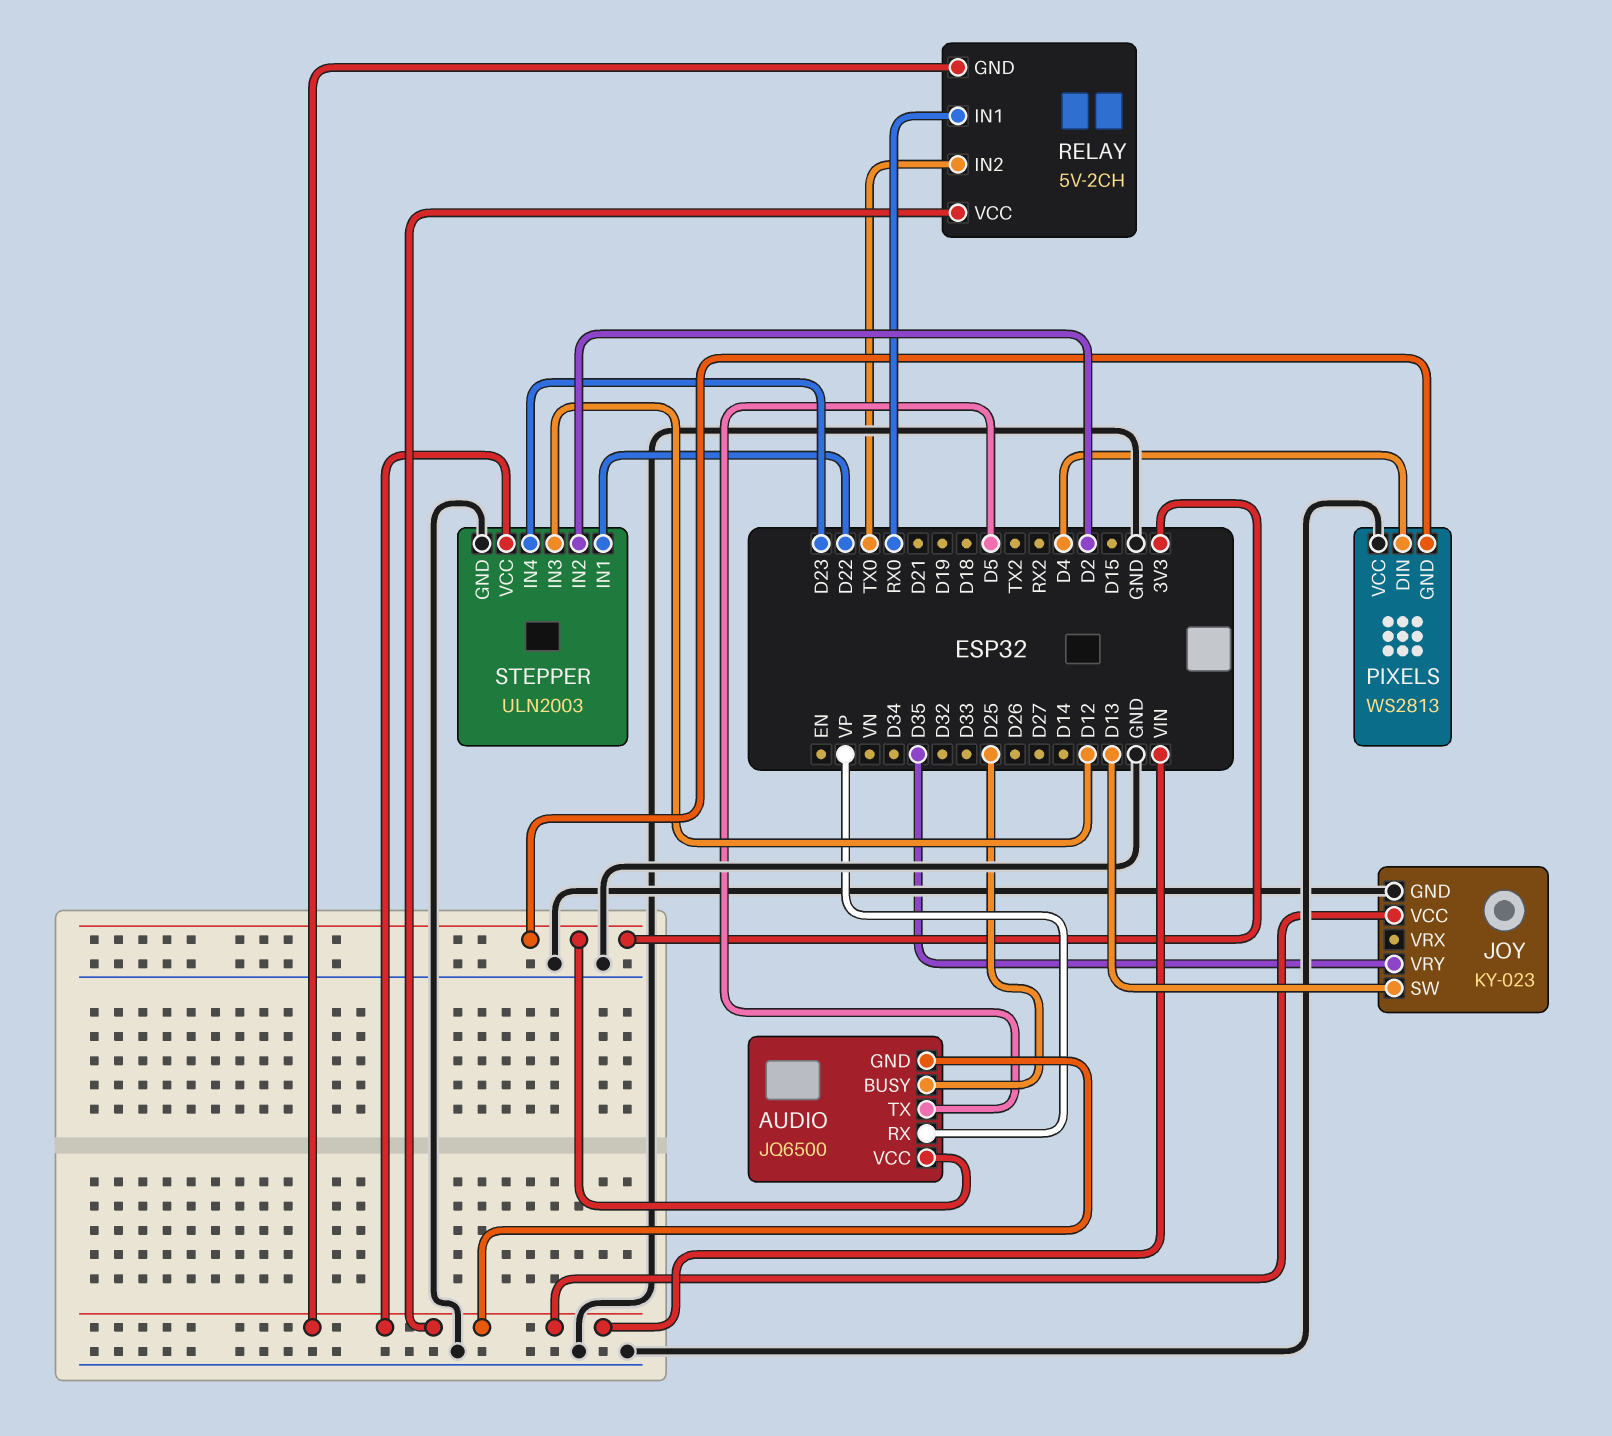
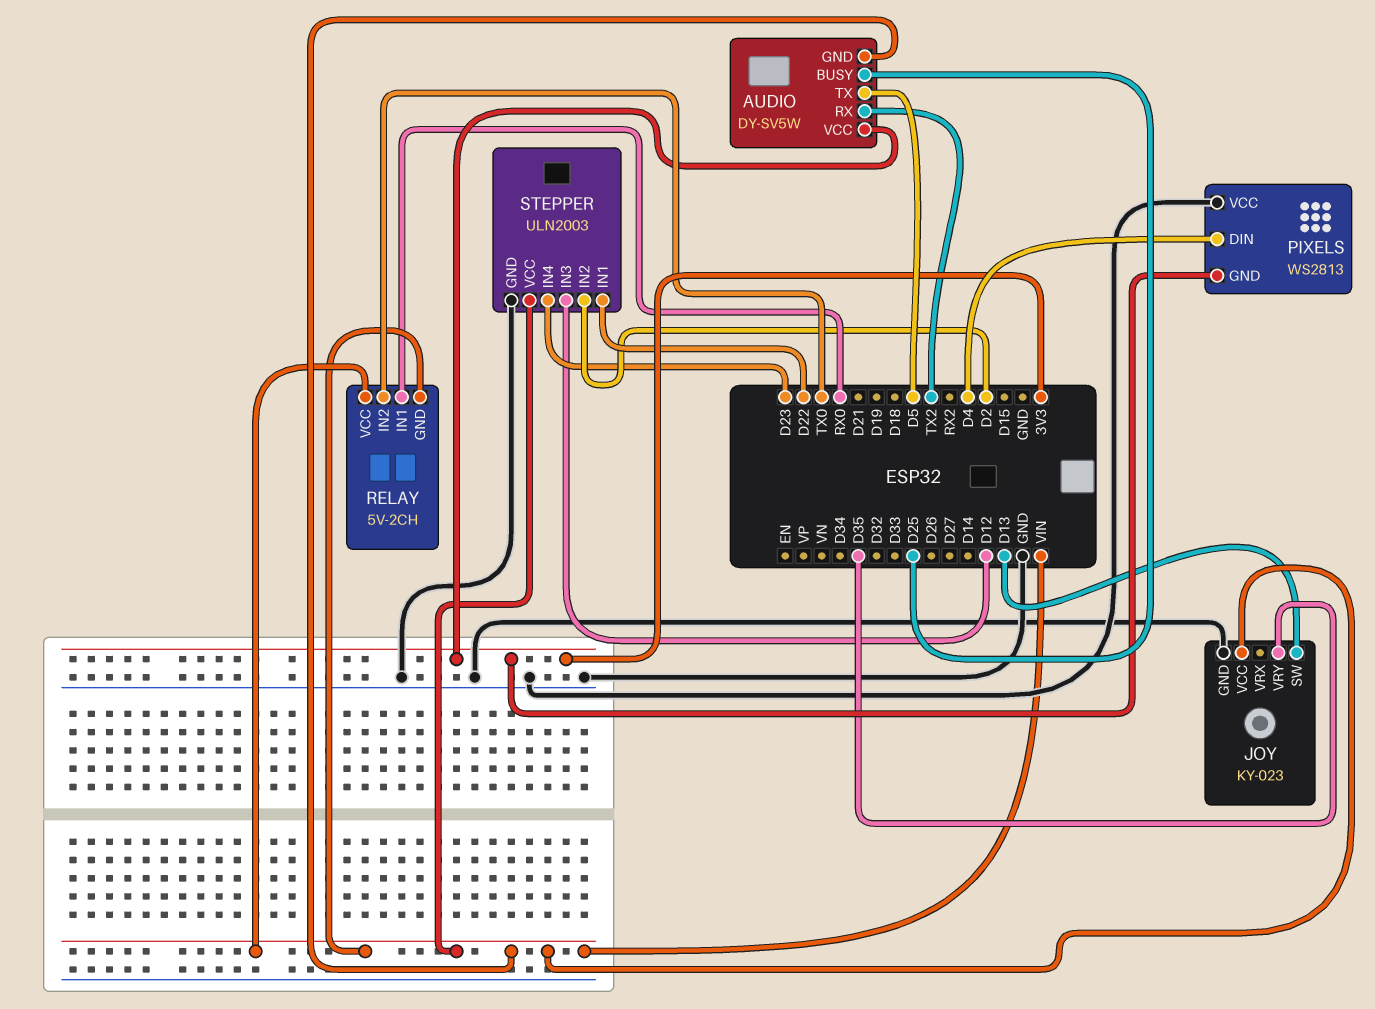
AUDIO: JQ6500 -> DY-SV5W
AUDIO pin RX: VP -> TX2

